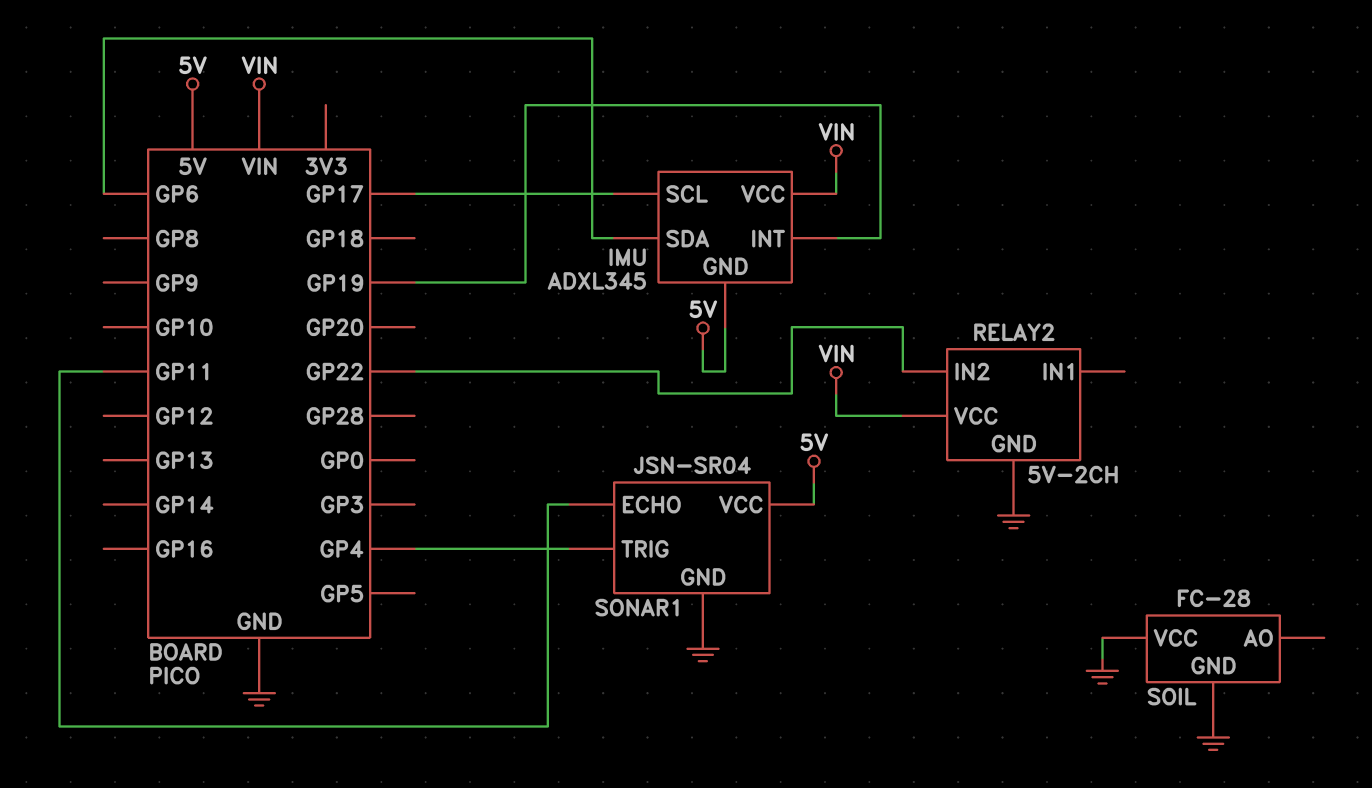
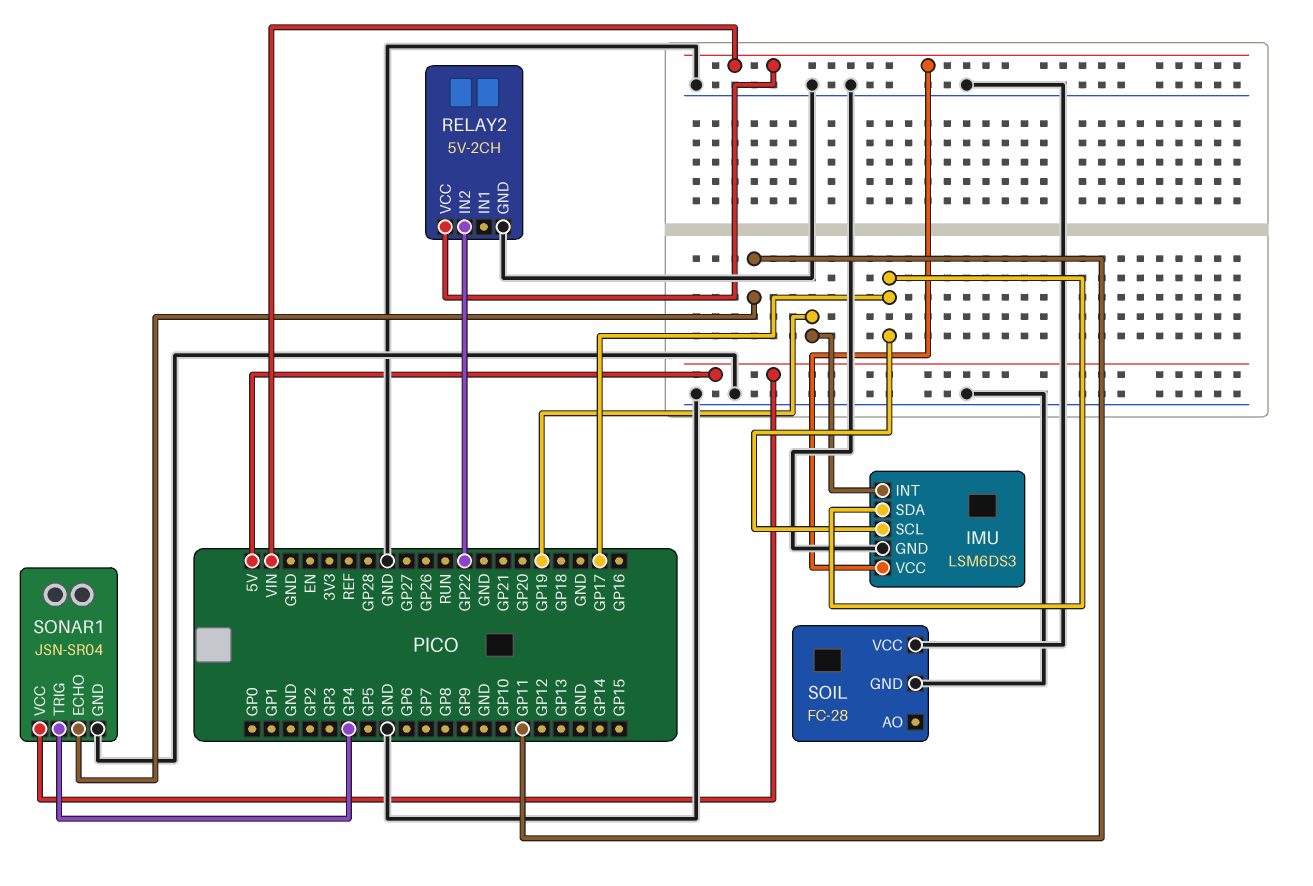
IMU: ADXL345 -> LSM6DS3
IMU pin GND: 5V -> GND
IMU pin SDA: GP6 -> GP17

